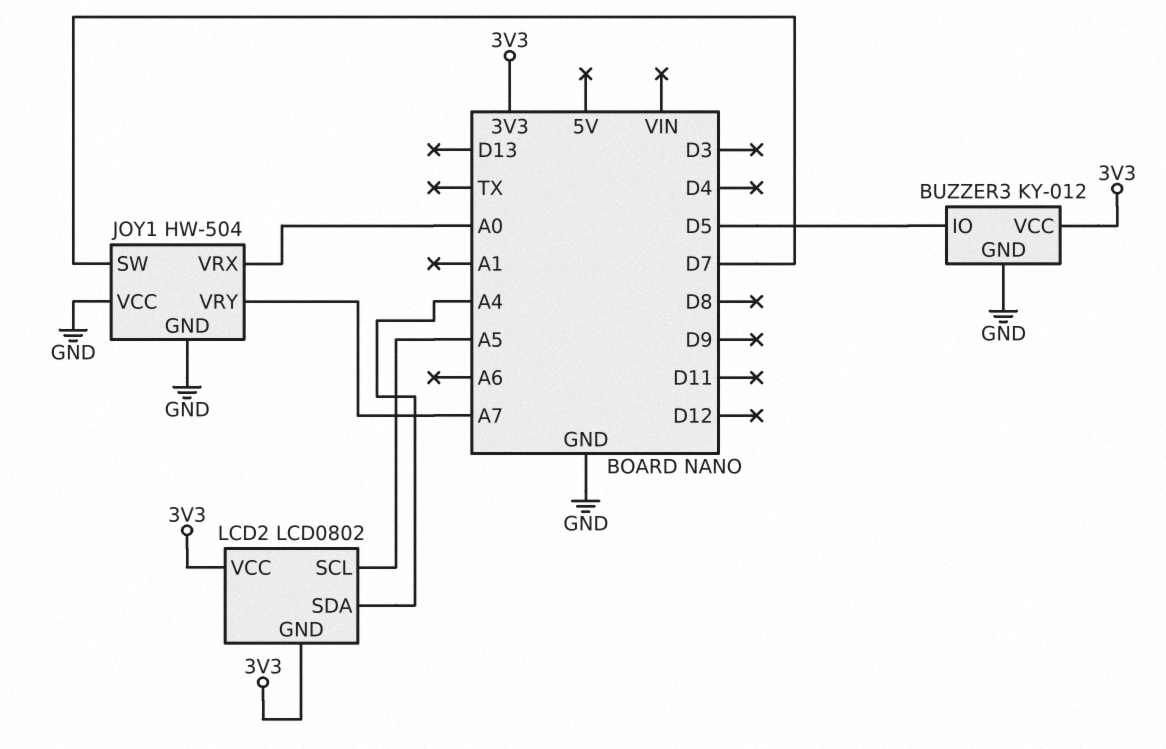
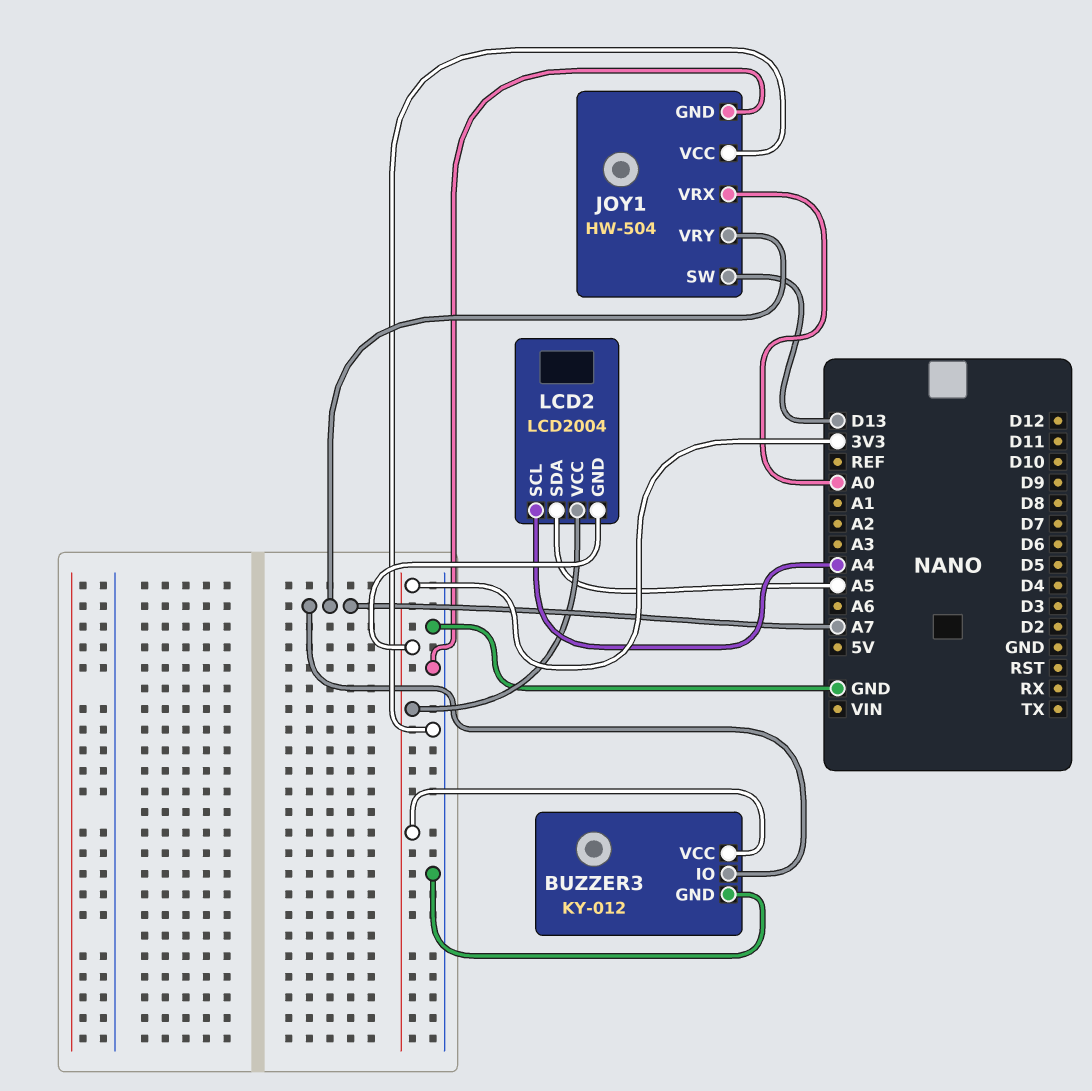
BUZZER3 pin IO: D5 -> A7
JOY1 pin SW: D7 -> D13
LCD2: LCD0802 -> LCD2004
LCD2 pin SCL: A5 -> A4
LCD2 pin SDA: A4 -> A5

